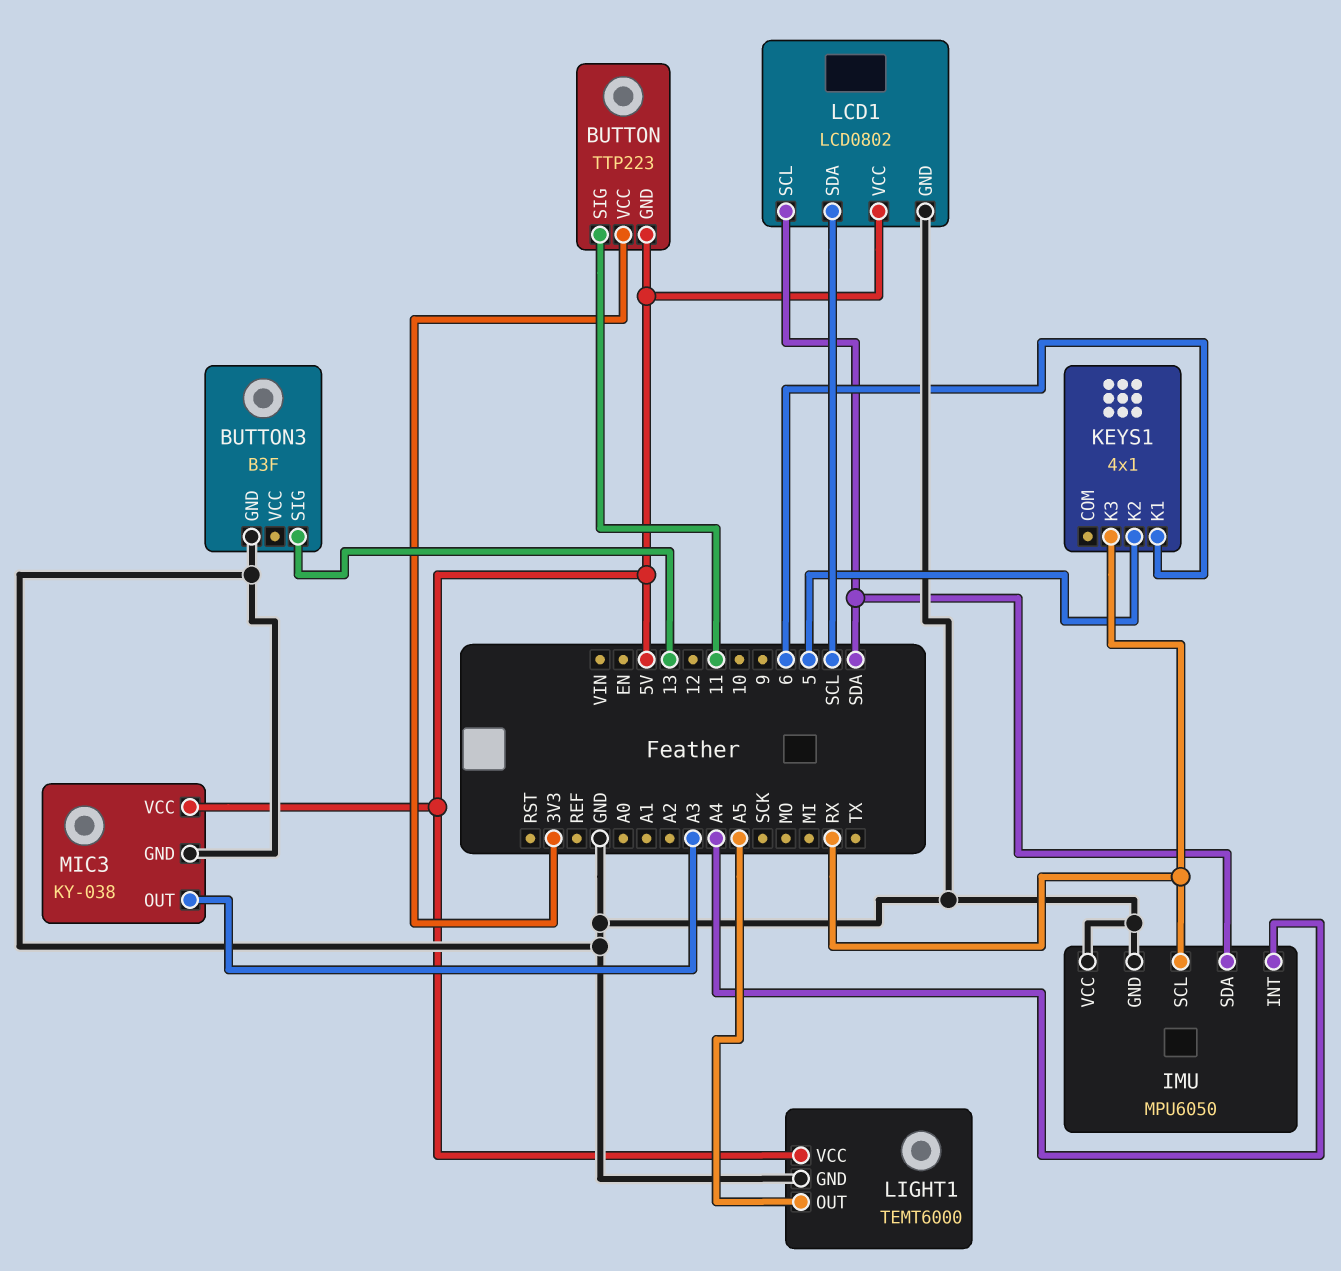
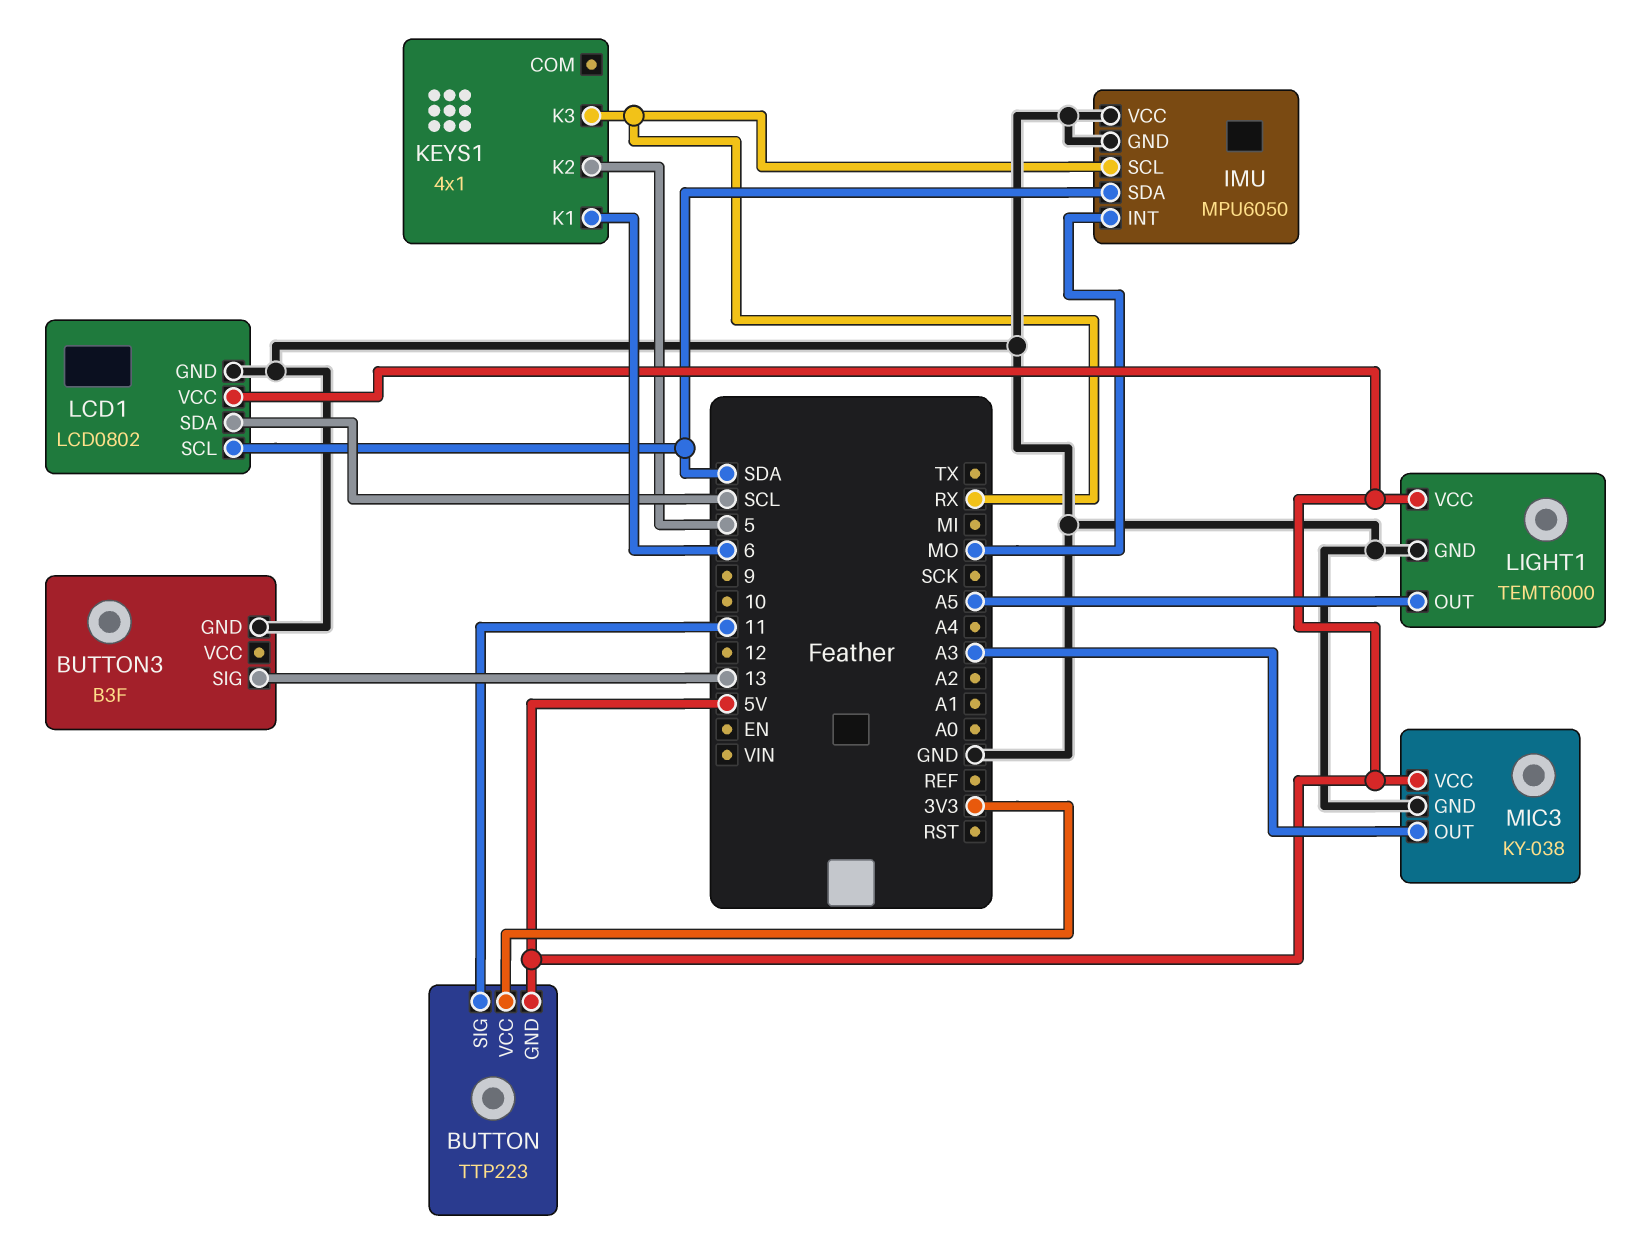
IMU pin INT: A4 -> MO

